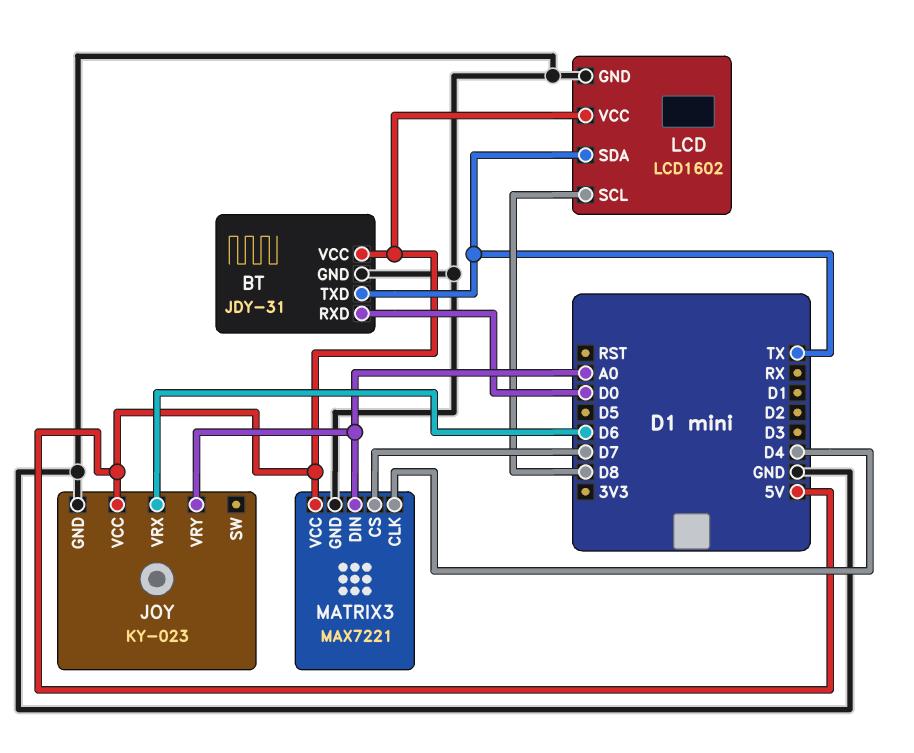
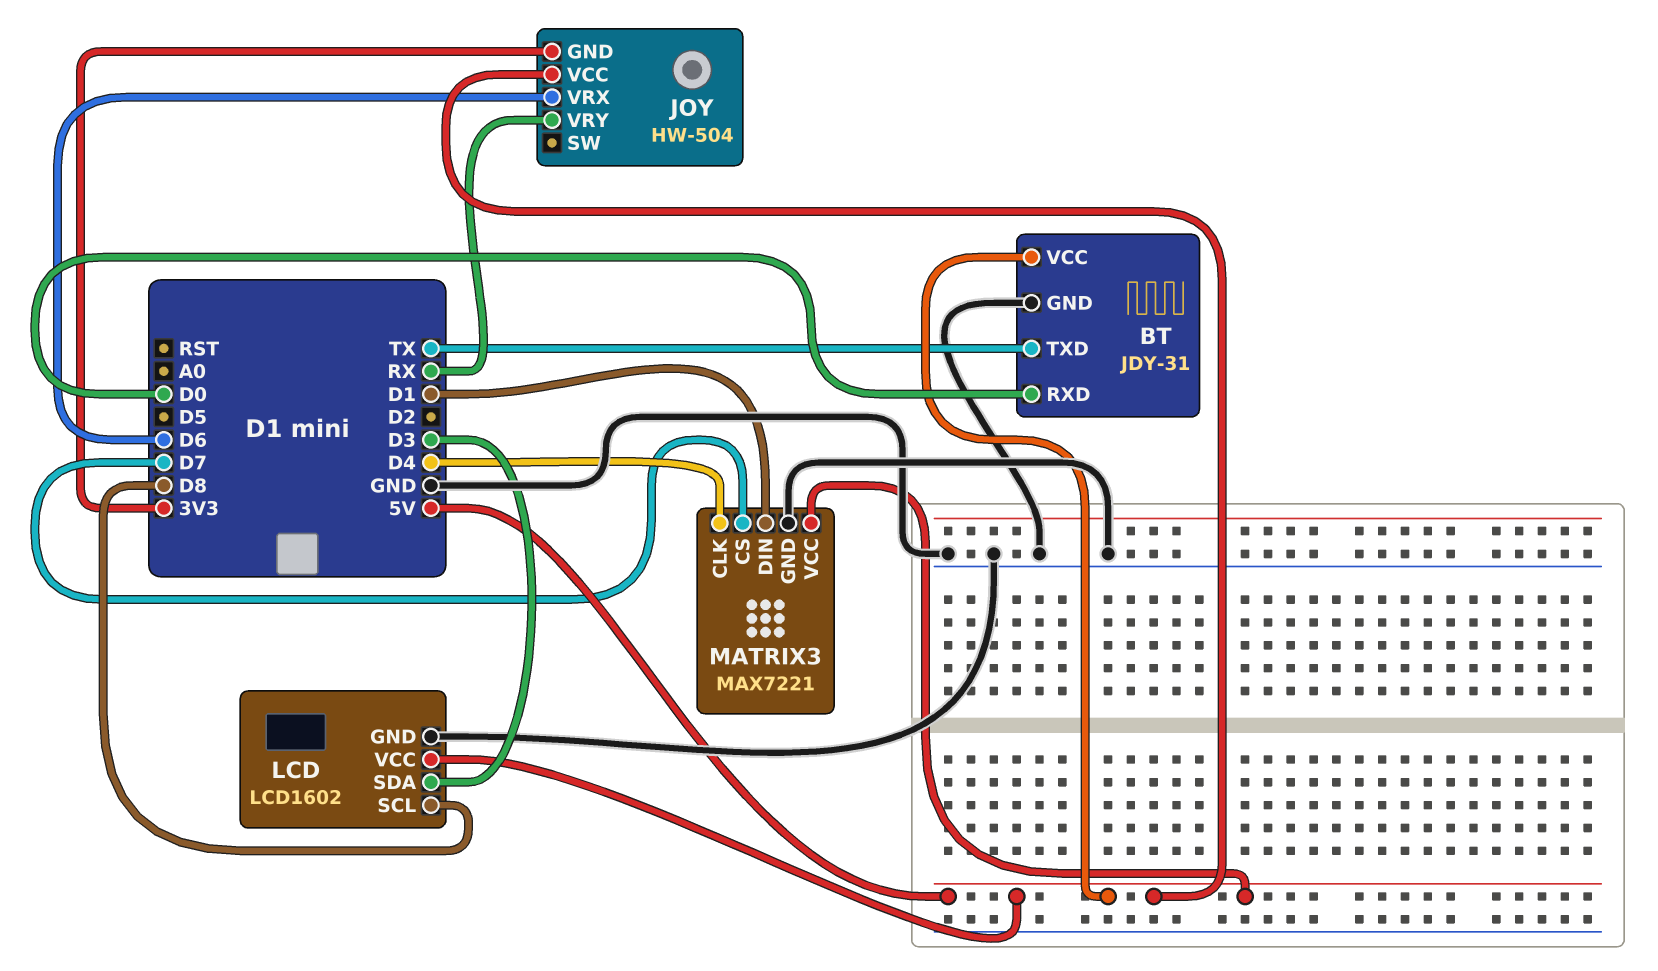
JOY: KY-023 -> HW-504
JOY pin GND: GND -> 3V3
JOY pin VRY: A0 -> RX
LCD pin SDA: TX -> D3
MATRIX3 pin DIN: A0 -> D1

